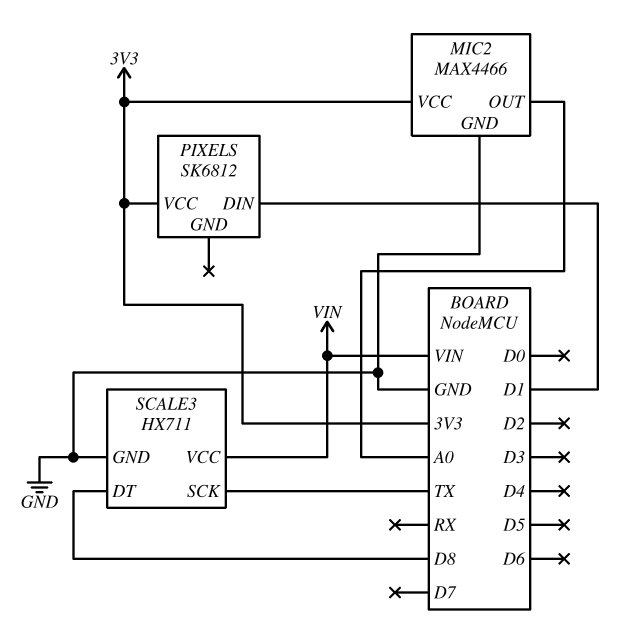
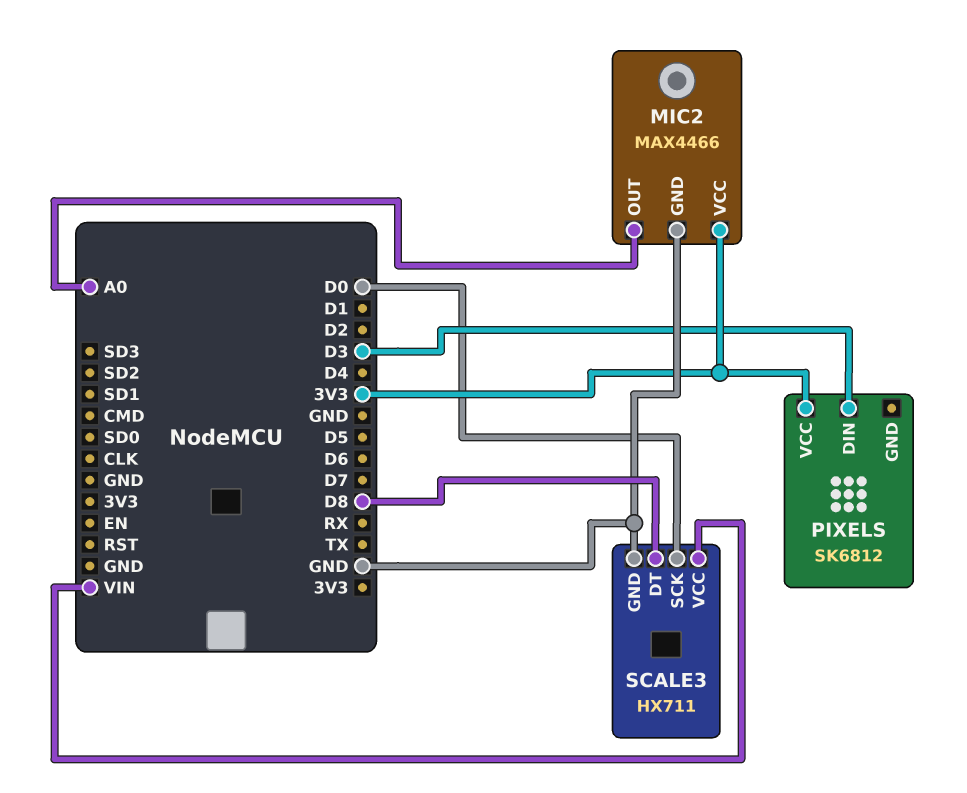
PIXELS pin DIN: D1 -> D3
SCALE3 pin SCK: TX -> D0

